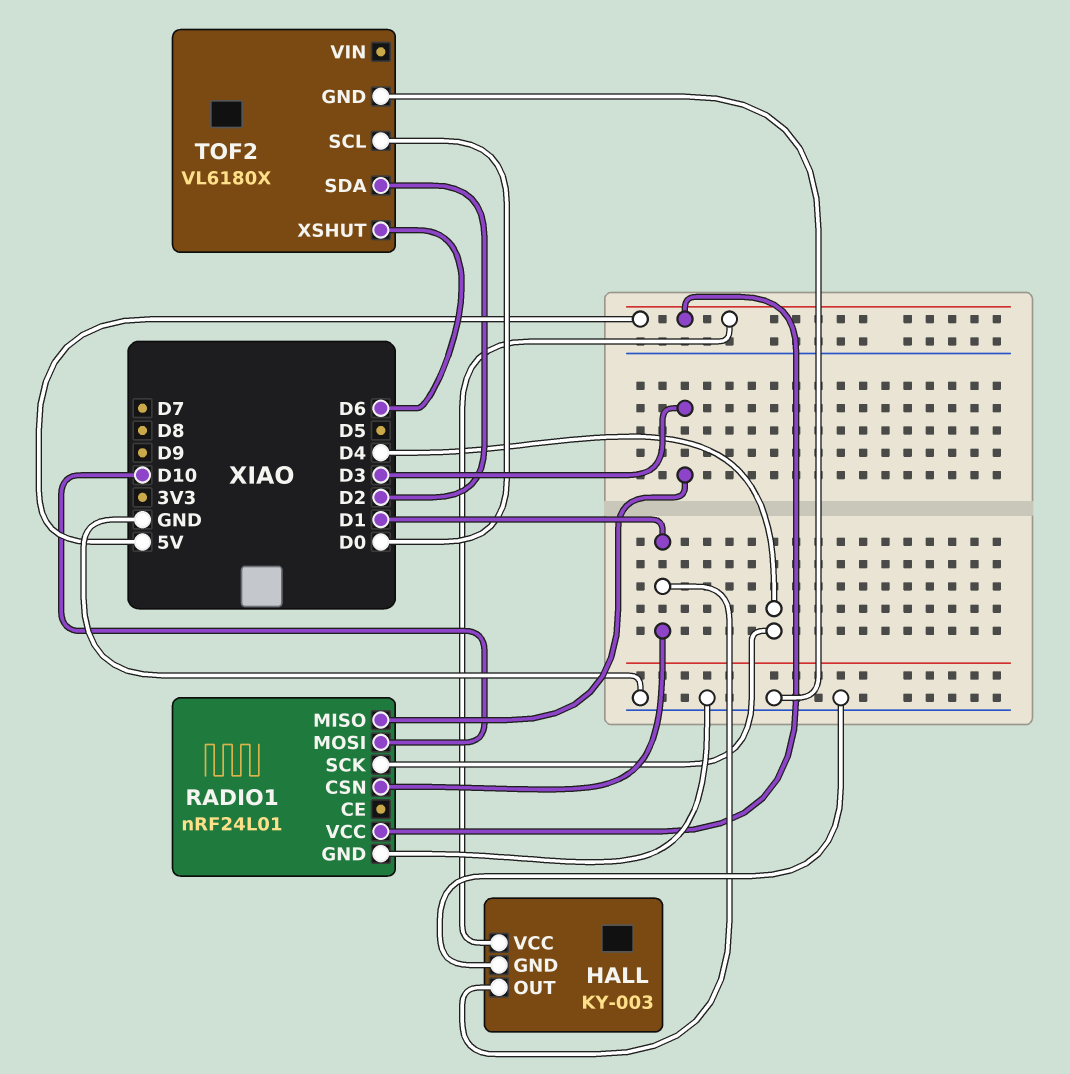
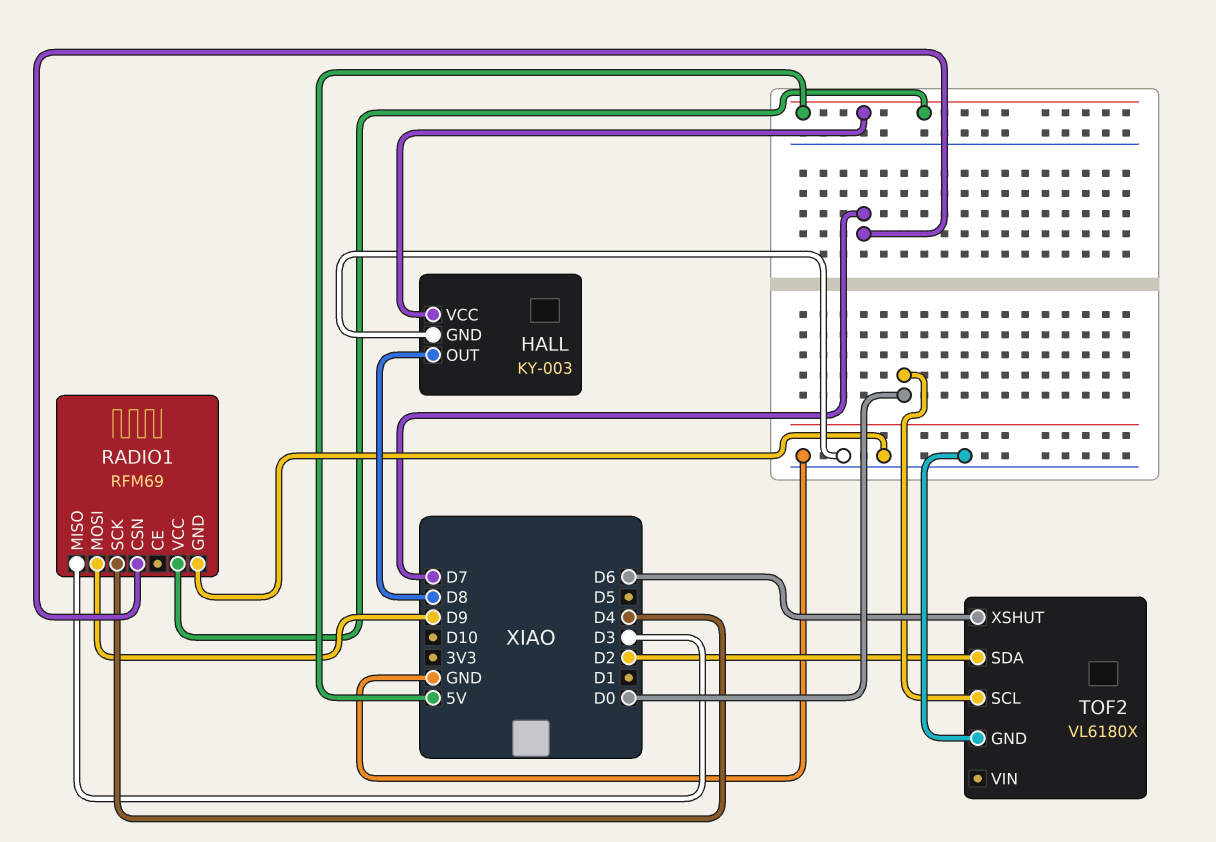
HALL pin OUT: D1 -> D8
RADIO1: nRF24L01 -> RFM69
RADIO1 pin CSN: D1 -> D7
RADIO1 pin MOSI: D10 -> D9

